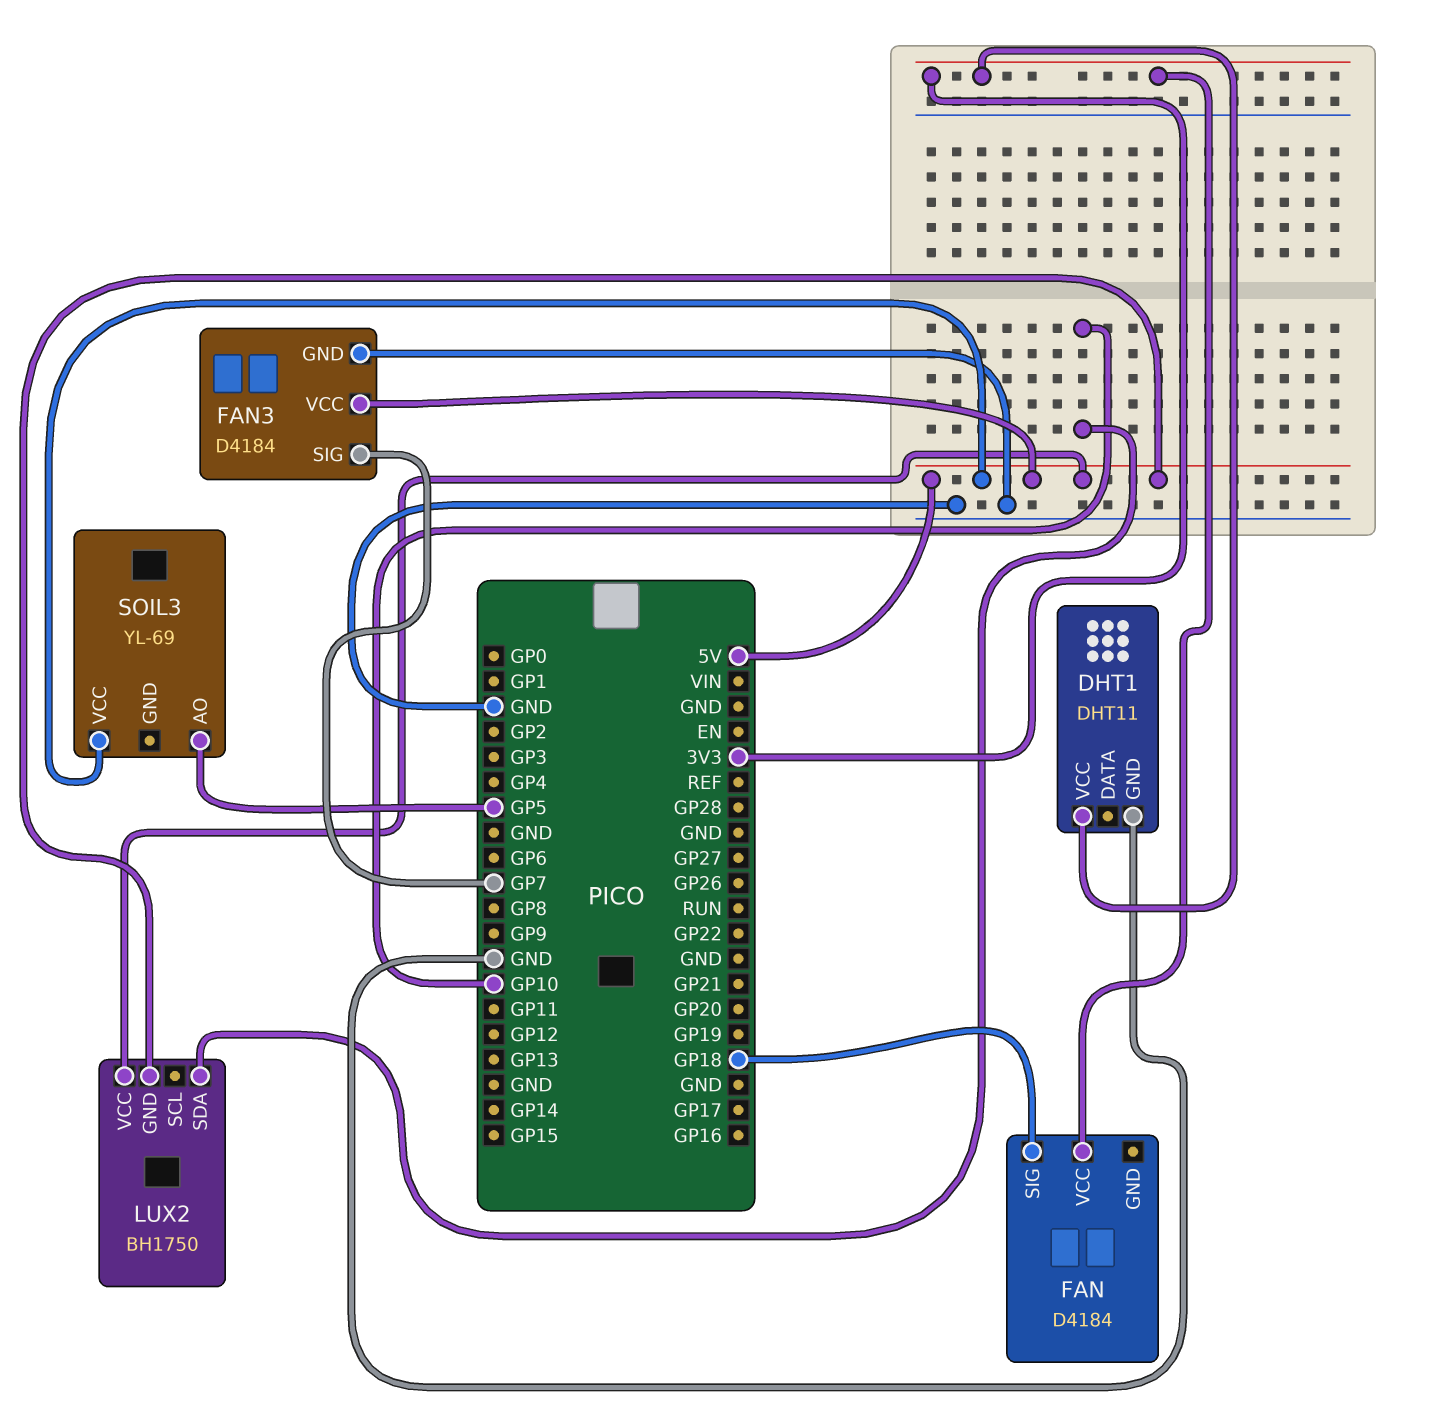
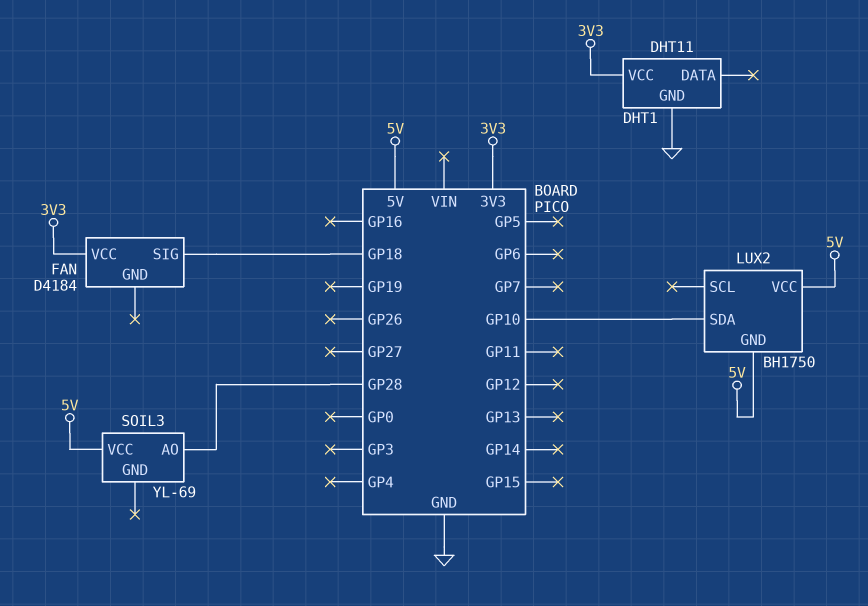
FAN3: D4184 -> none
FAN3 pin GND: GND -> none
FAN3 pin SIG: GP7 -> none
FAN3 pin VCC: 5V -> none
SOIL3 pin AO: GP5 -> GP28

